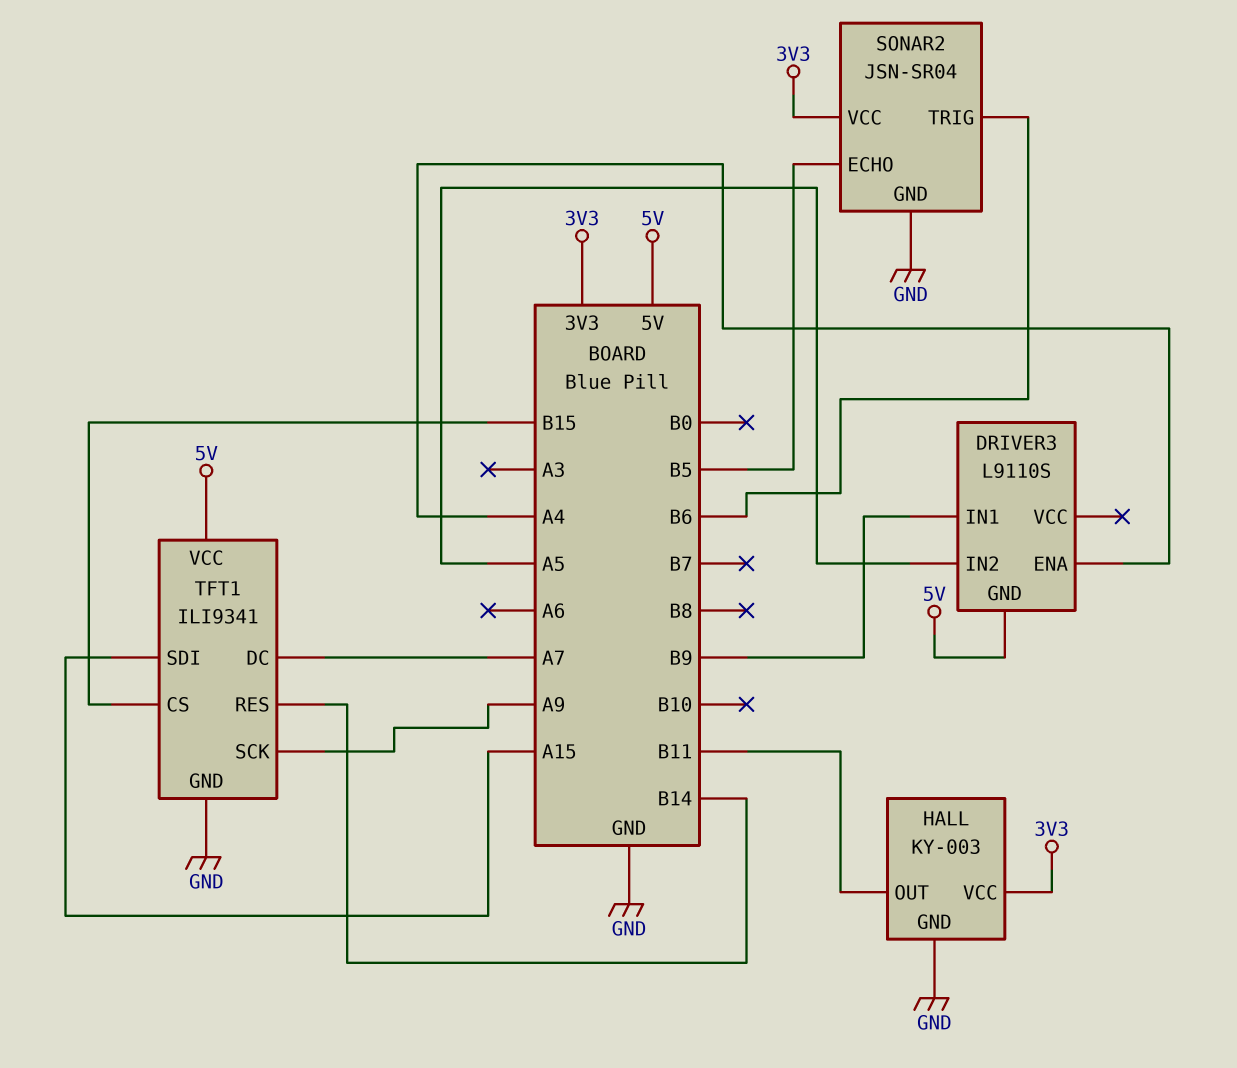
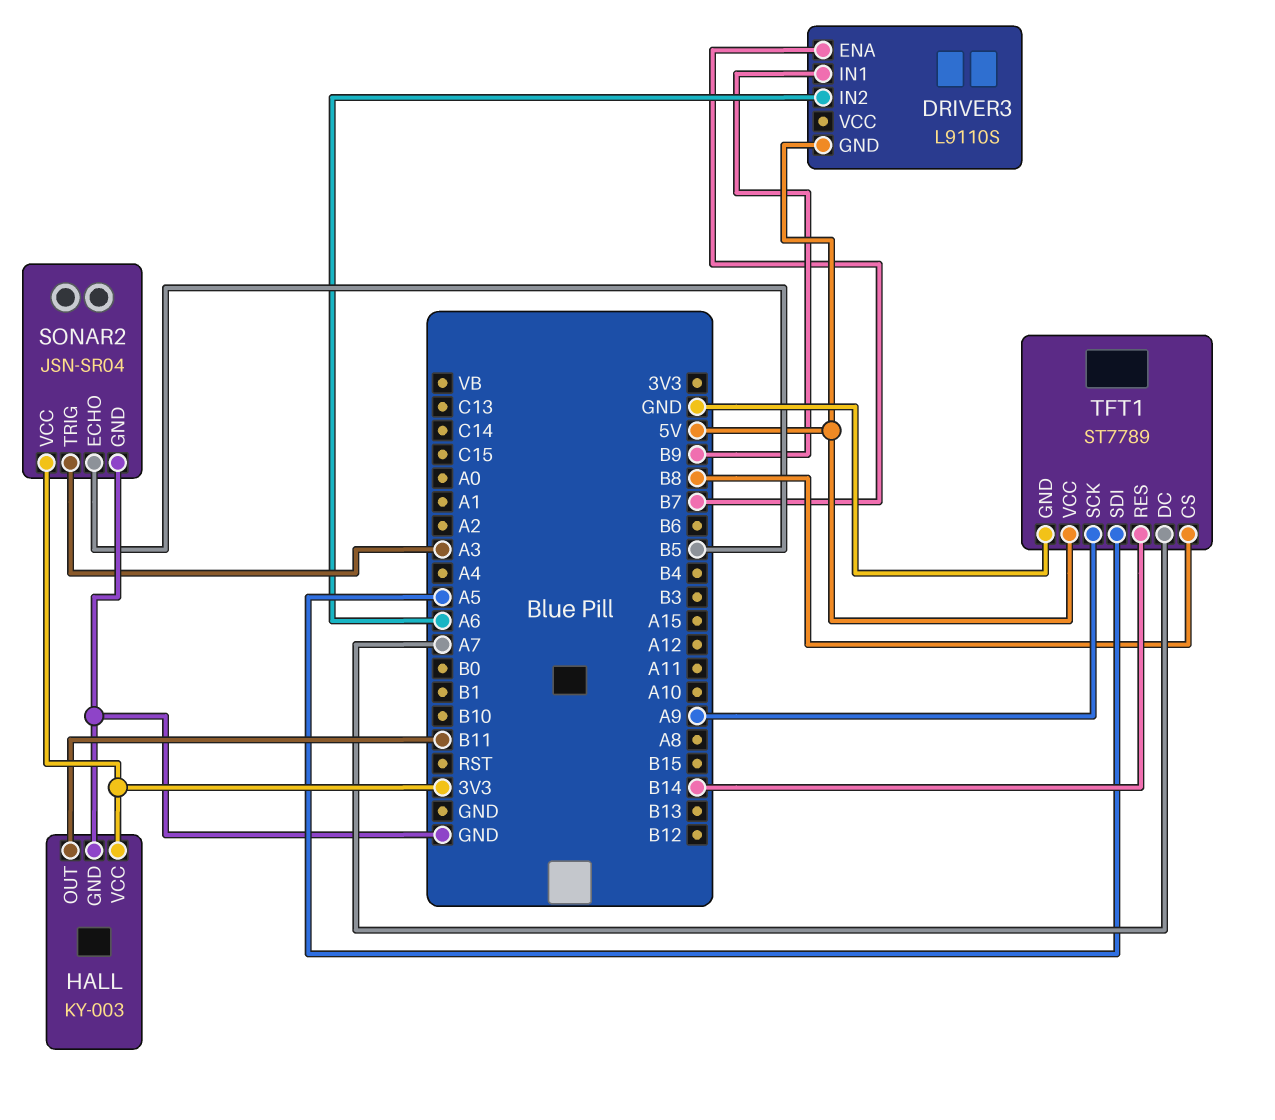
DRIVER3 pin ENA: A4 -> B7
DRIVER3 pin IN2: A5 -> A6
SONAR2 pin TRIG: B6 -> A3
TFT1: ILI9341 -> ST7789
TFT1 pin CS: B15 -> B8
TFT1 pin SDI: A15 -> A5

